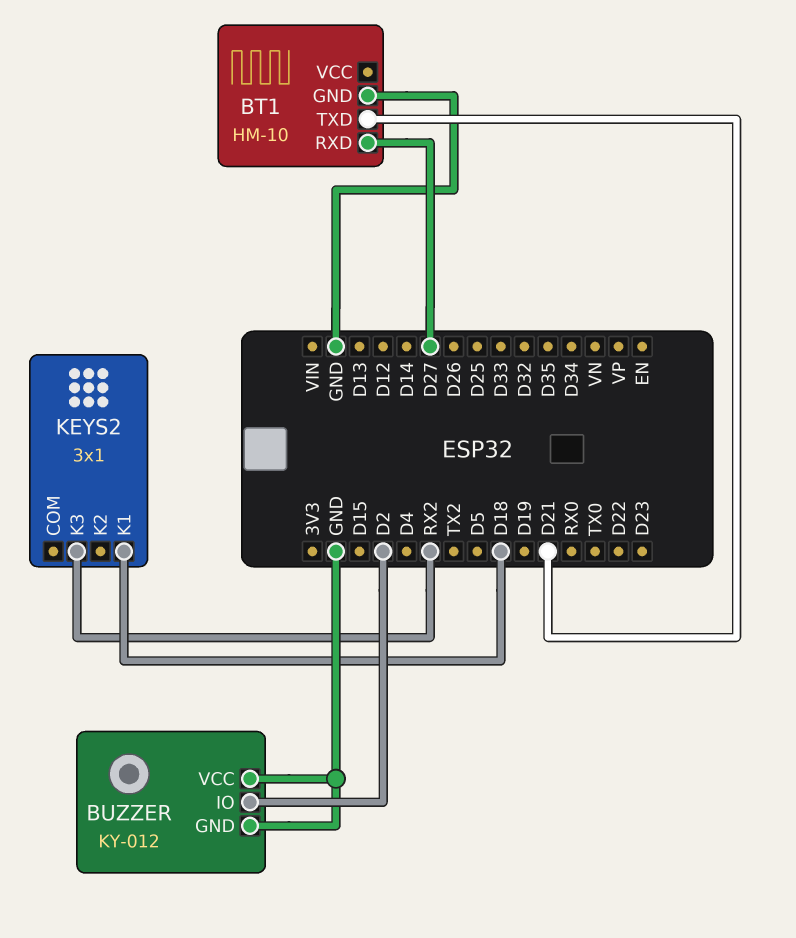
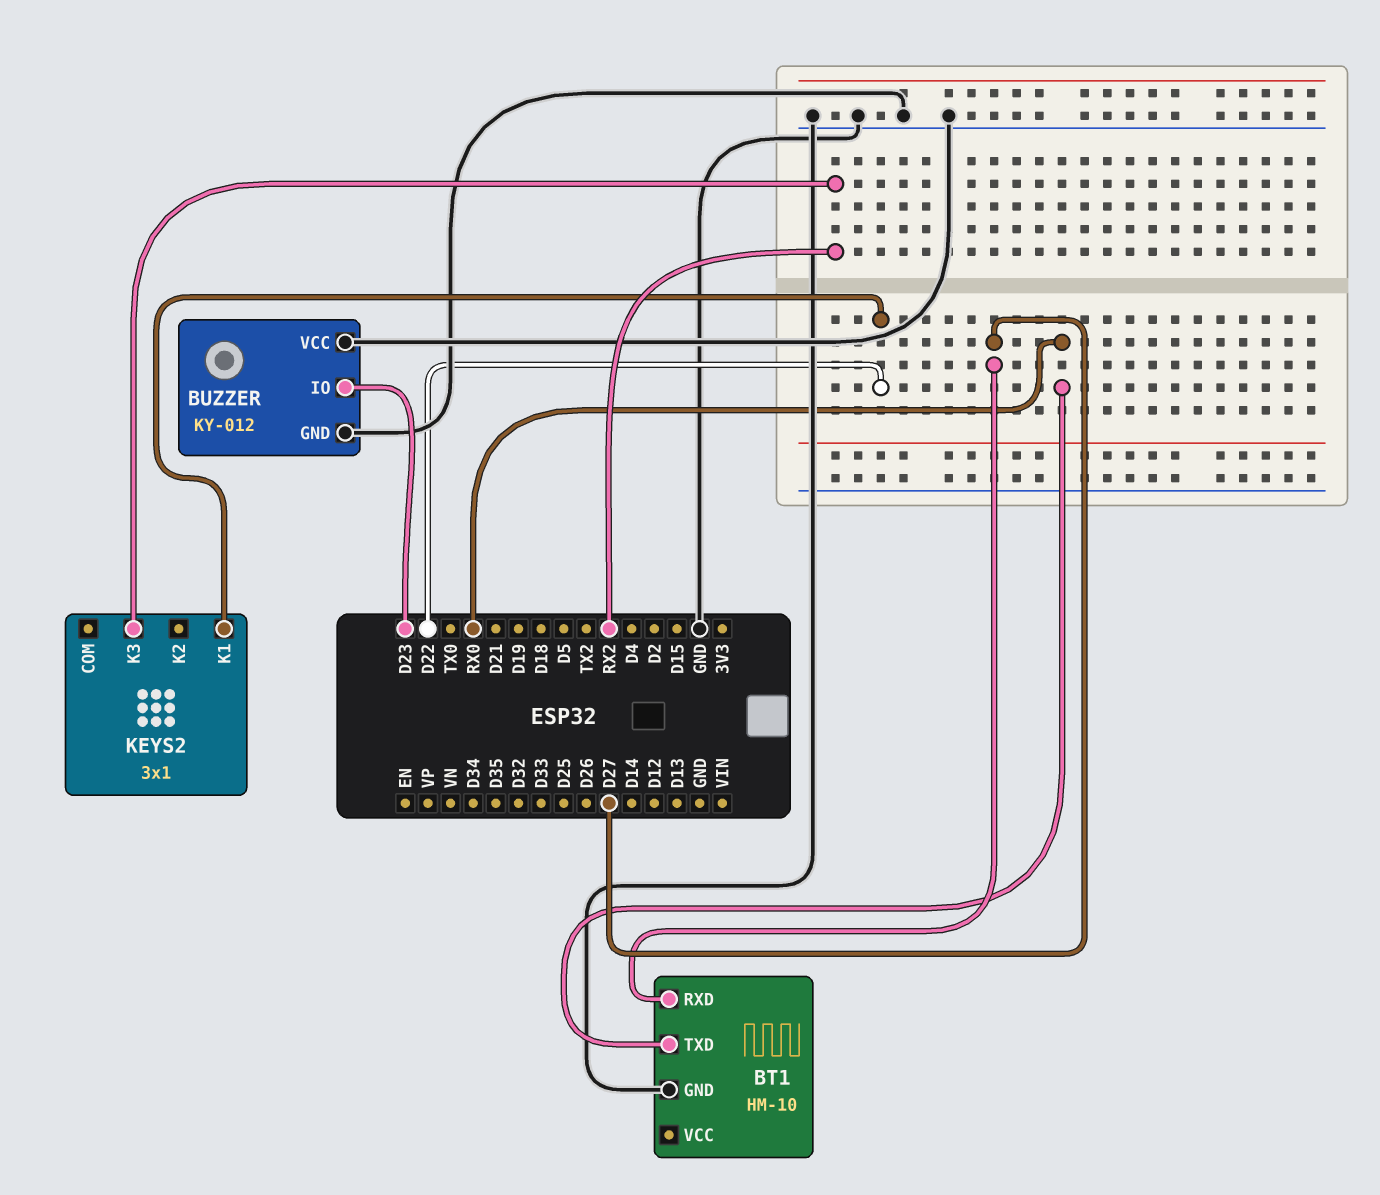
BT1 pin TXD: D21 -> RX0
BUZZER pin IO: D2 -> D23
KEYS2 pin K1: D18 -> D22

